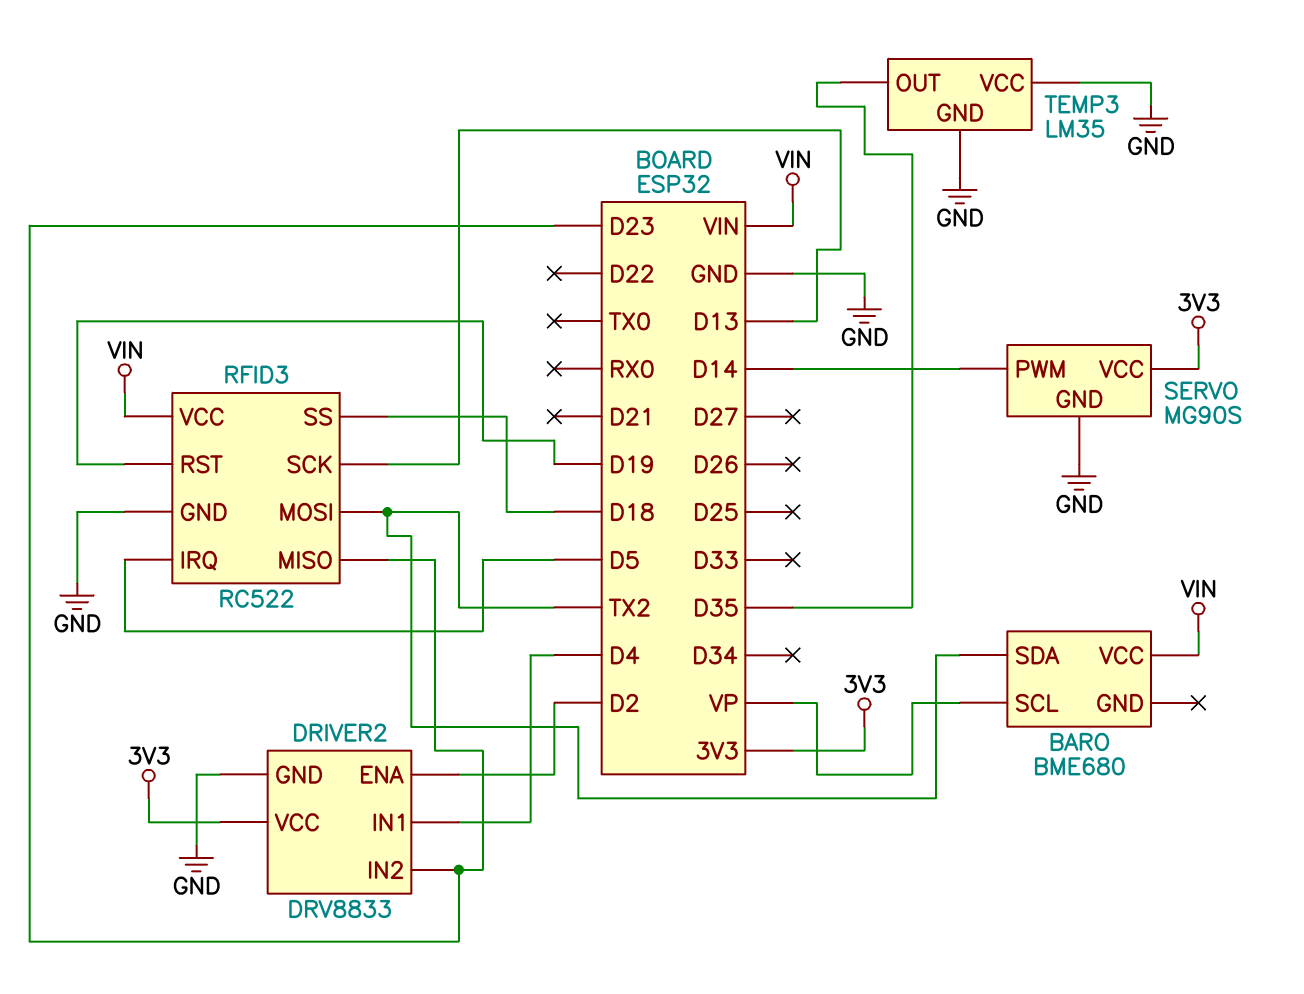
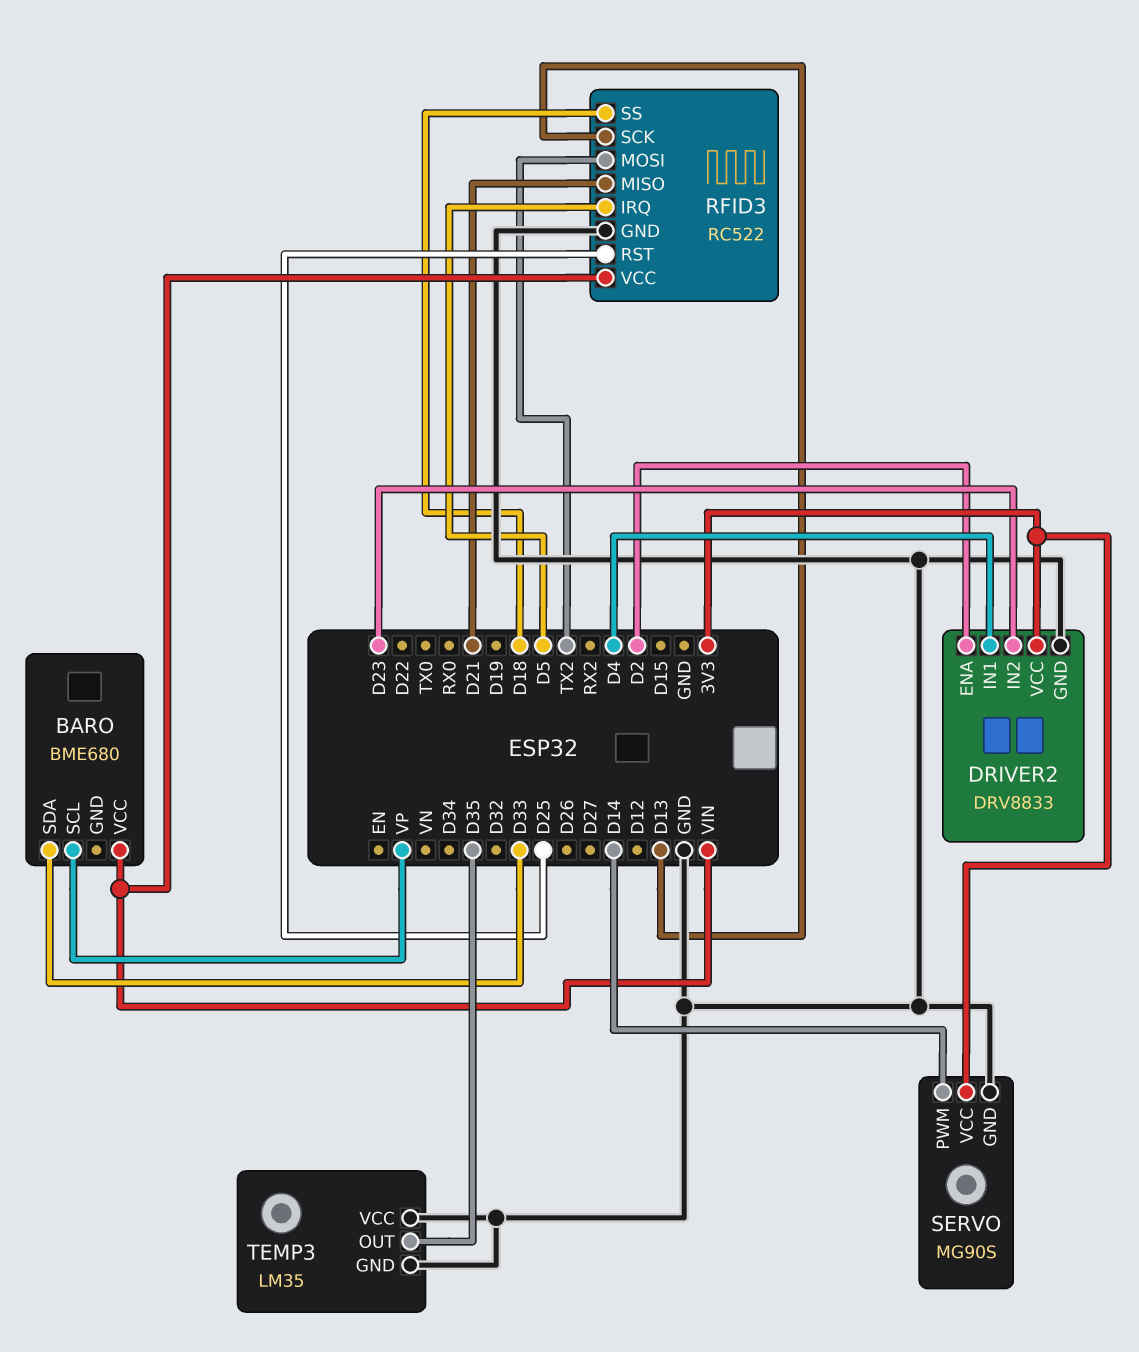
BARO pin SDA: TX2 -> D33
RFID3 pin MISO: D23 -> D21
RFID3 pin RST: D19 -> D25

